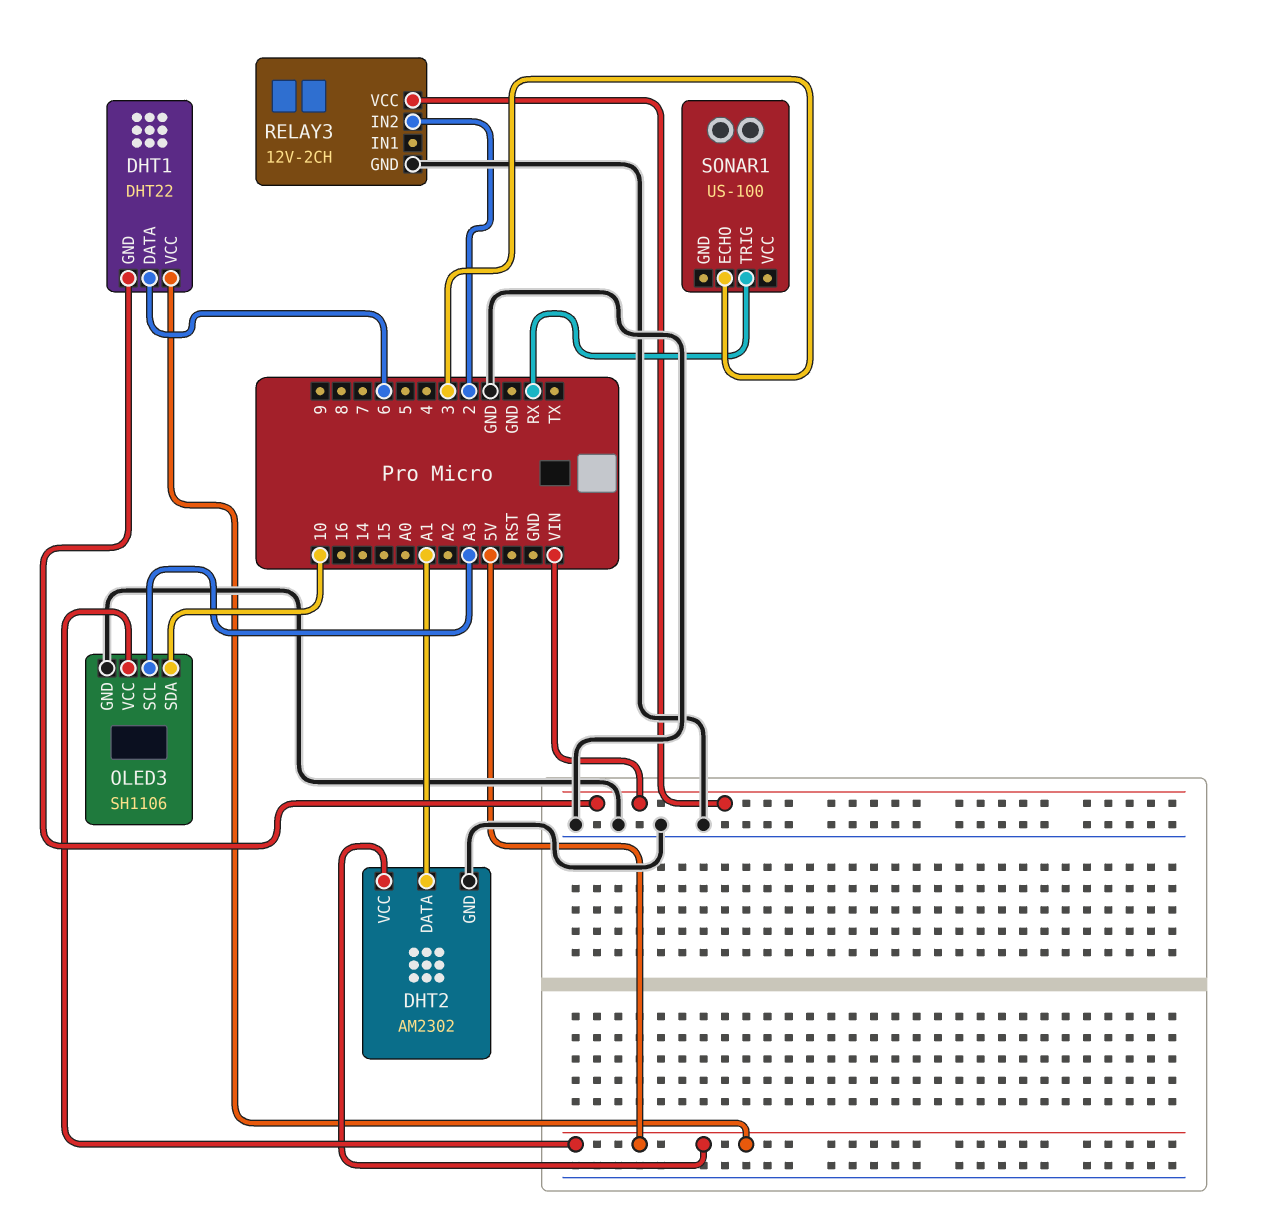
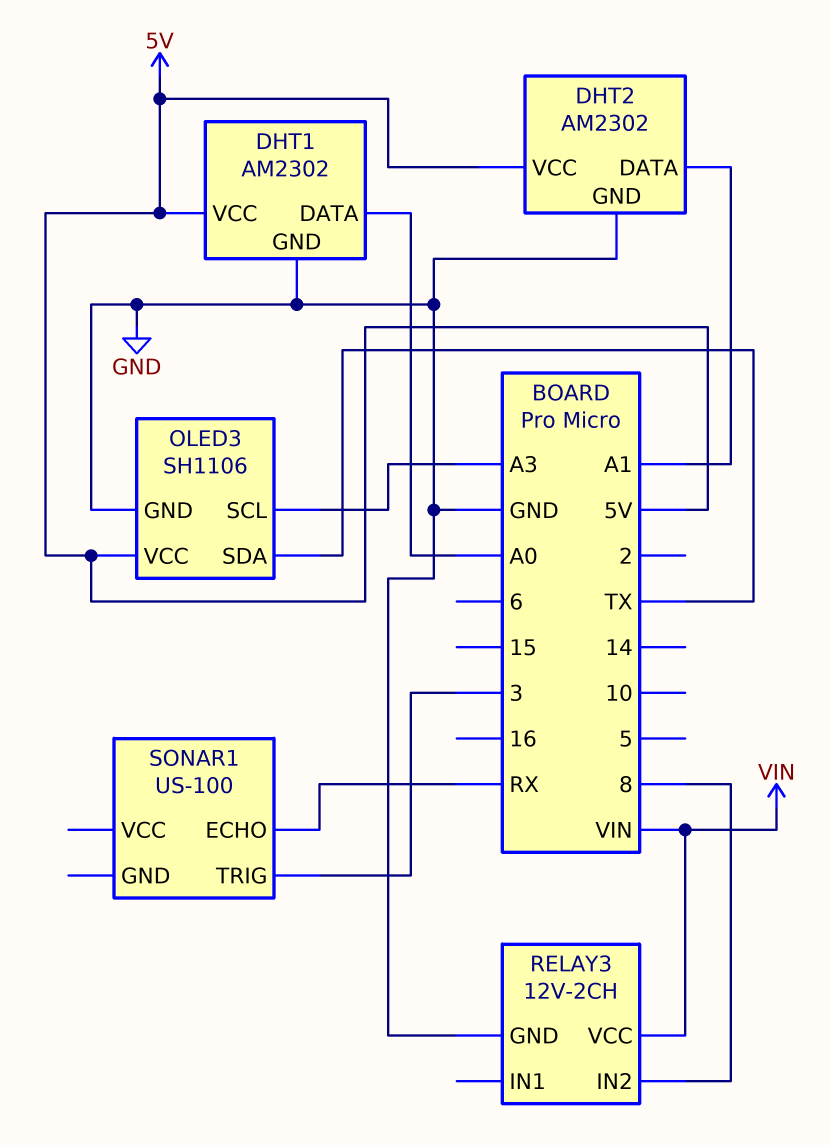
DHT1: DHT22 -> AM2302
DHT1 pin DATA: 6 -> A0
DHT1 pin GND: VIN -> GND
OLED3 pin SDA: 10 -> TX
RELAY3 pin IN2: 2 -> 8
SONAR1 pin ECHO: 3 -> RX
SONAR1 pin TRIG: RX -> 3

